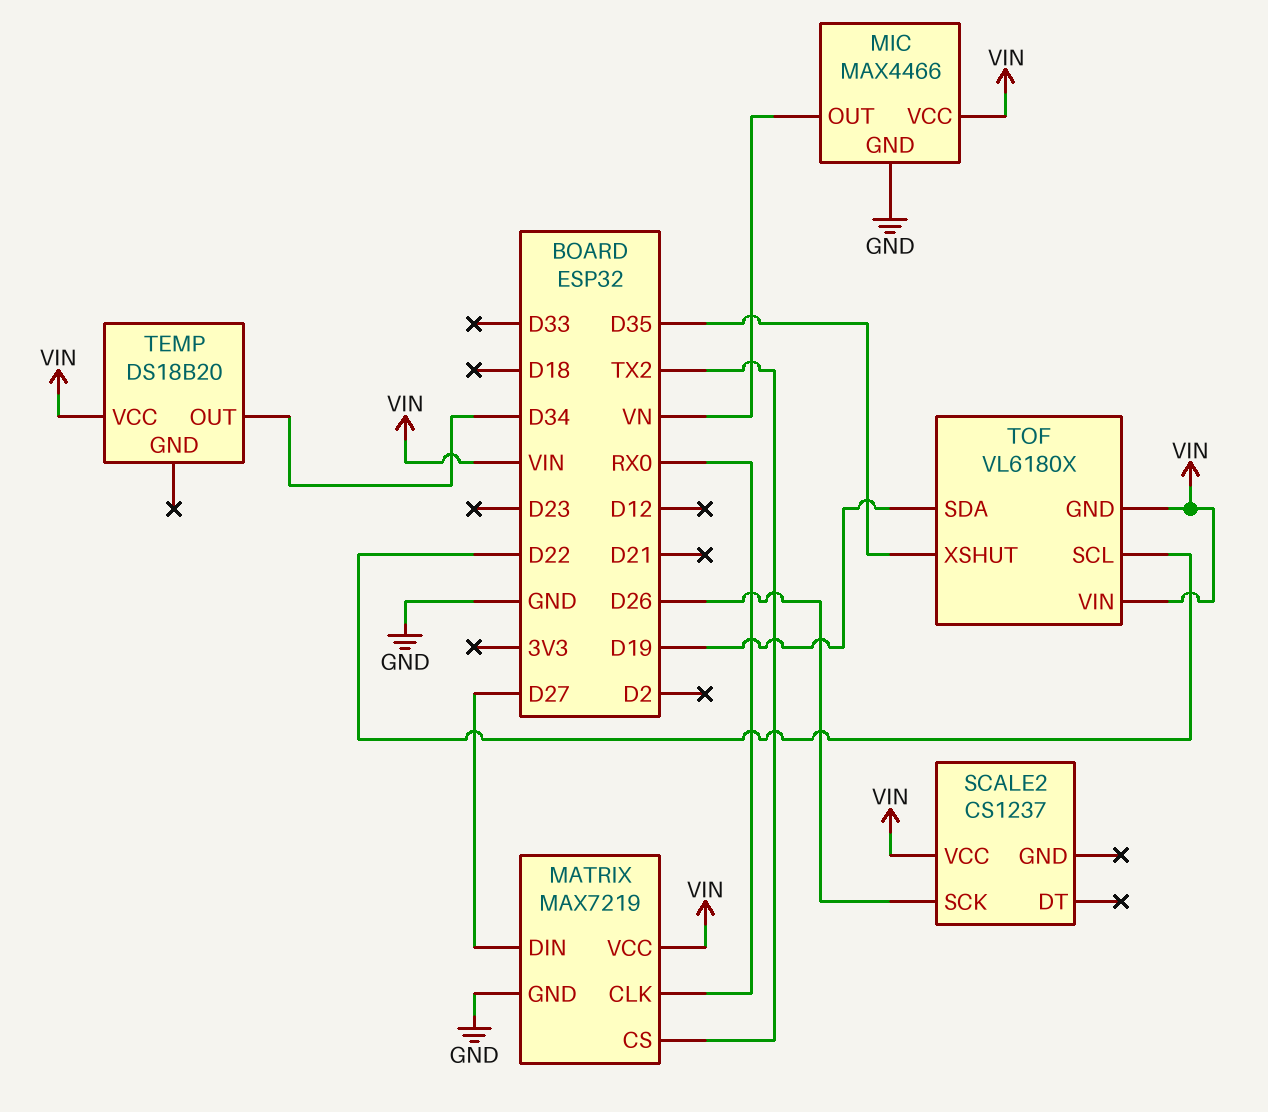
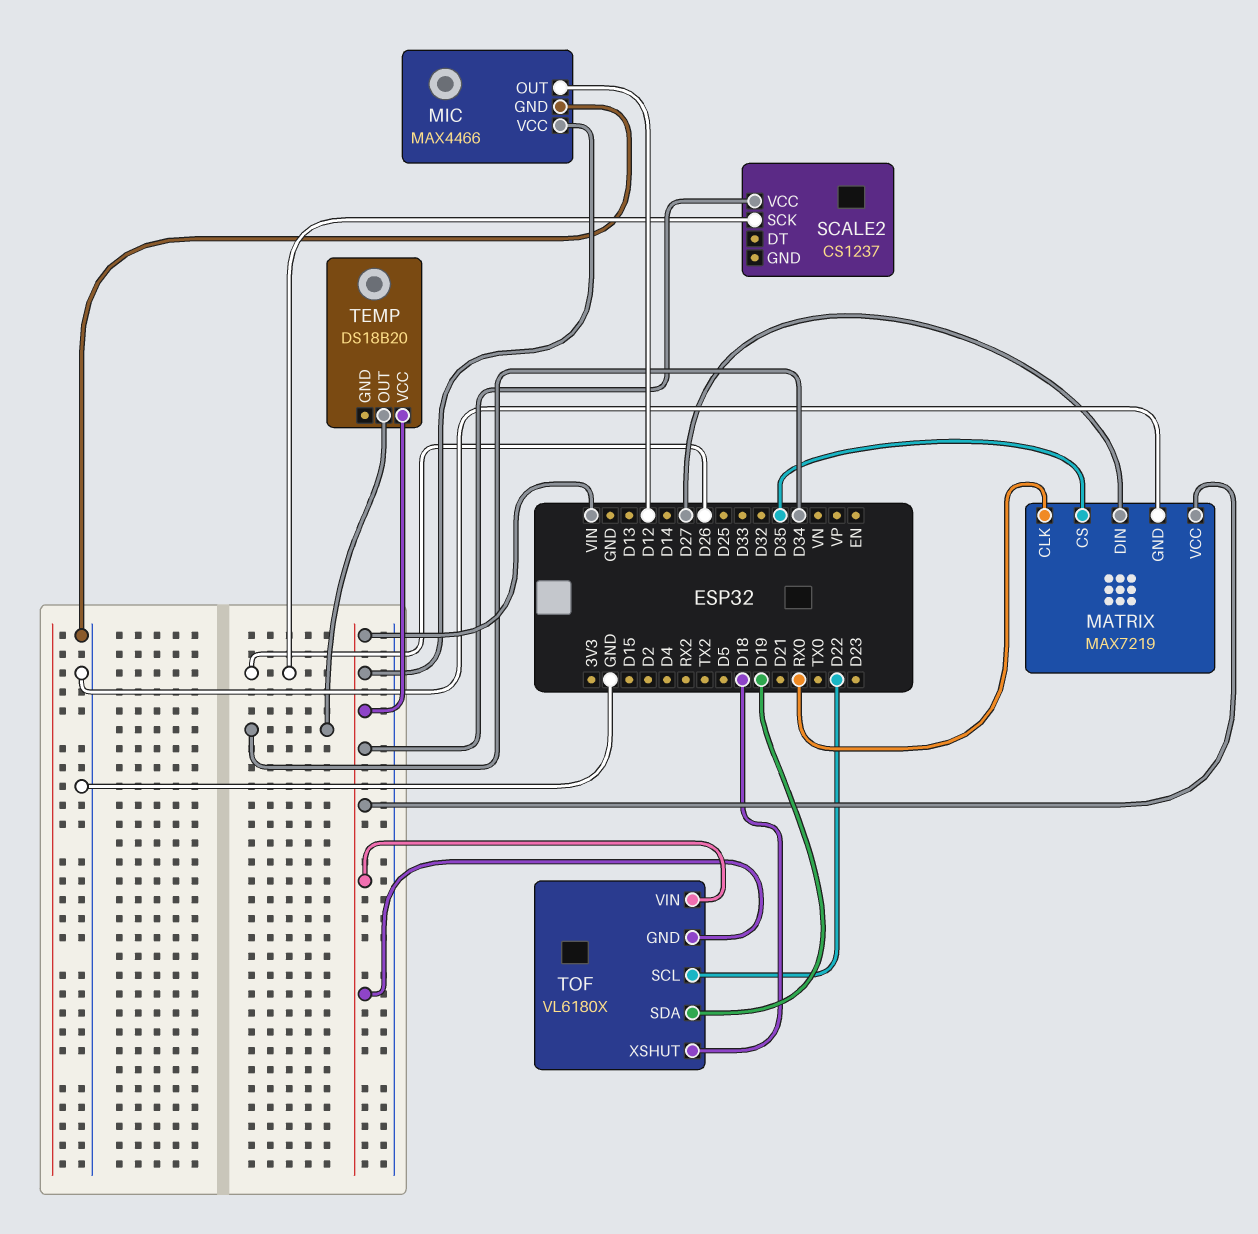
MATRIX pin CS: TX2 -> D35
MIC pin OUT: VN -> D12
TOF pin XSHUT: D35 -> D18

